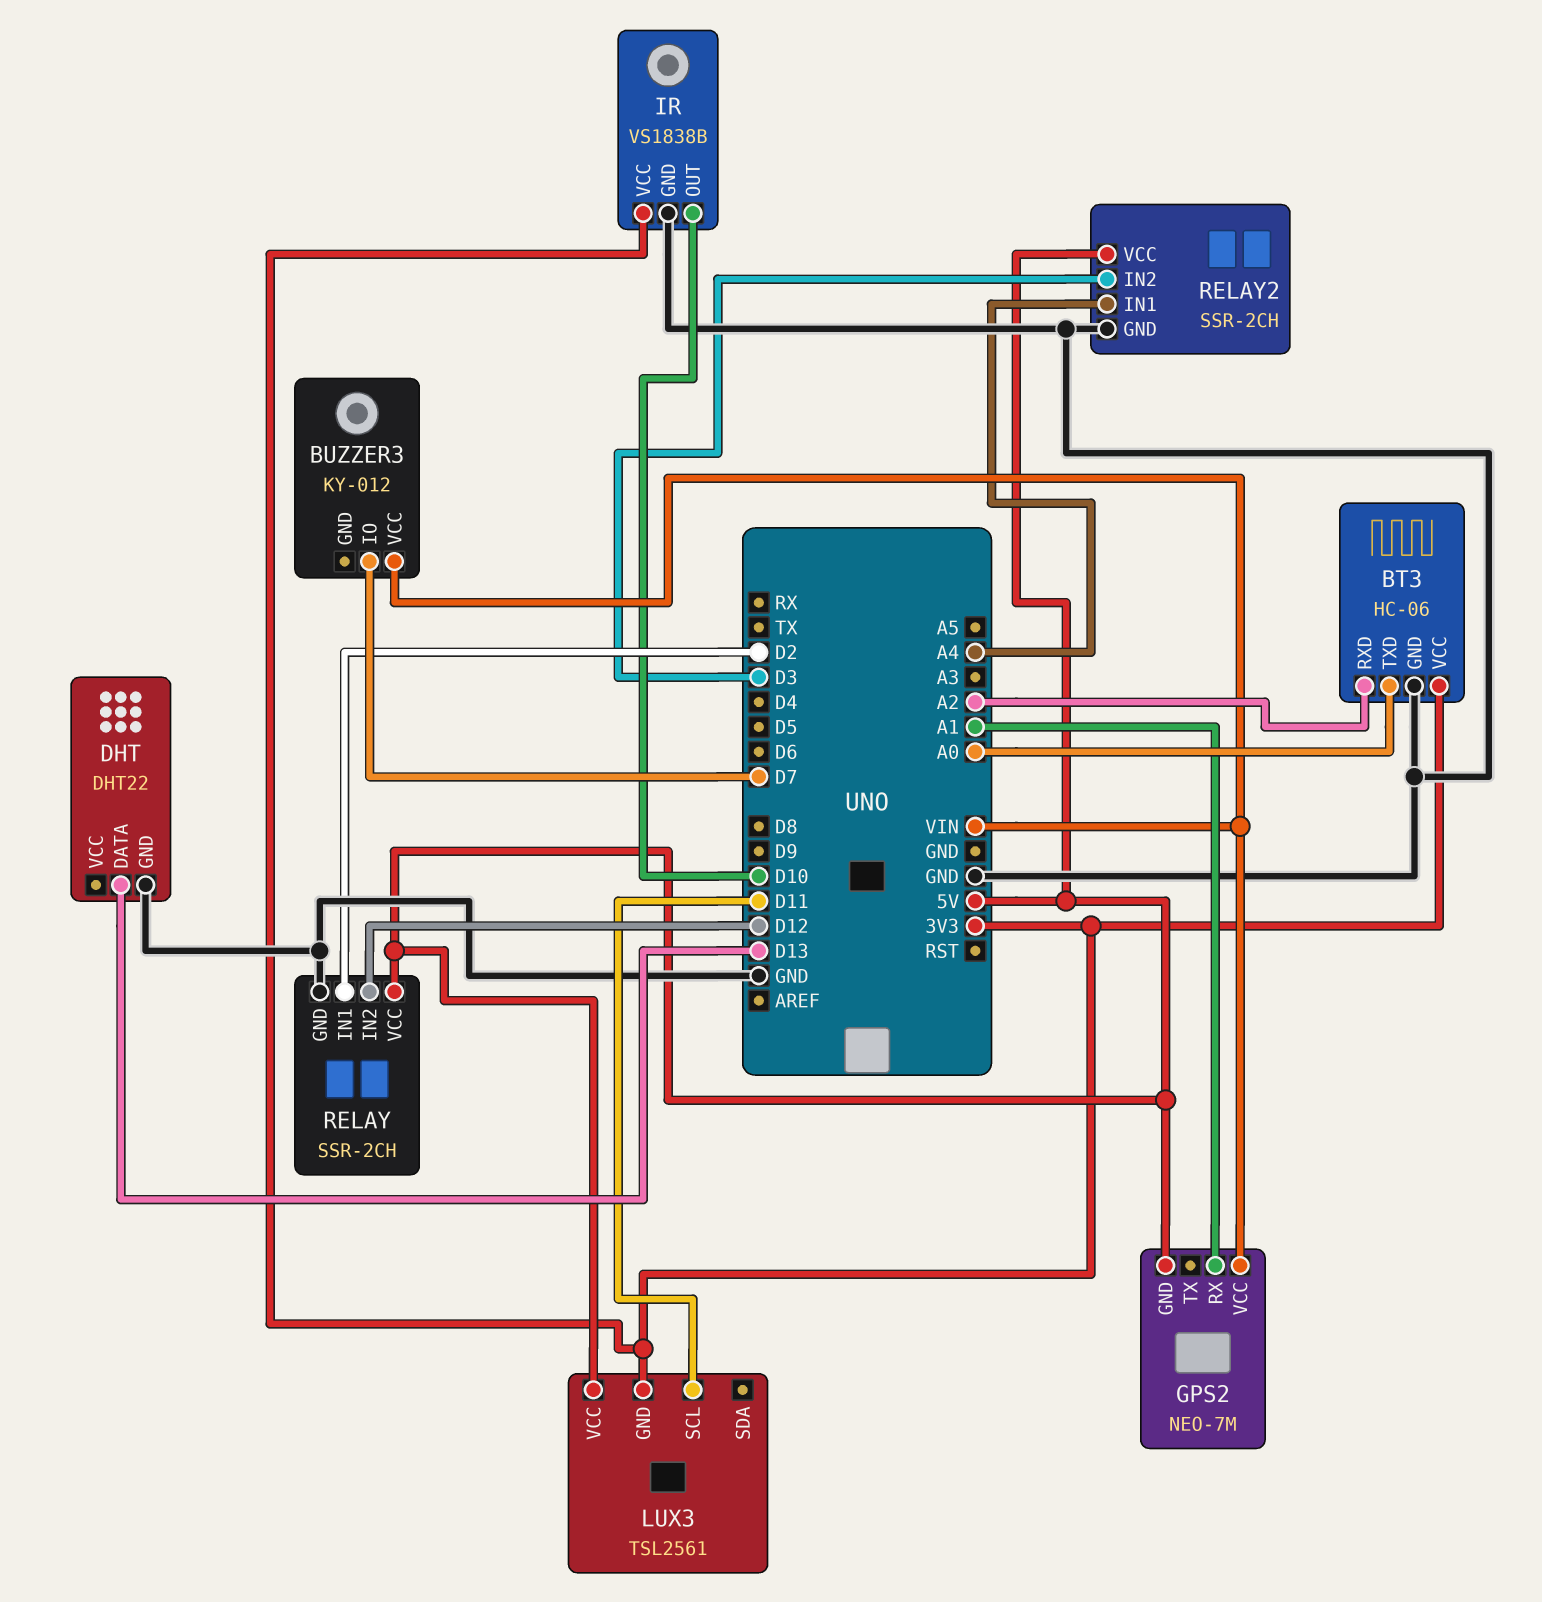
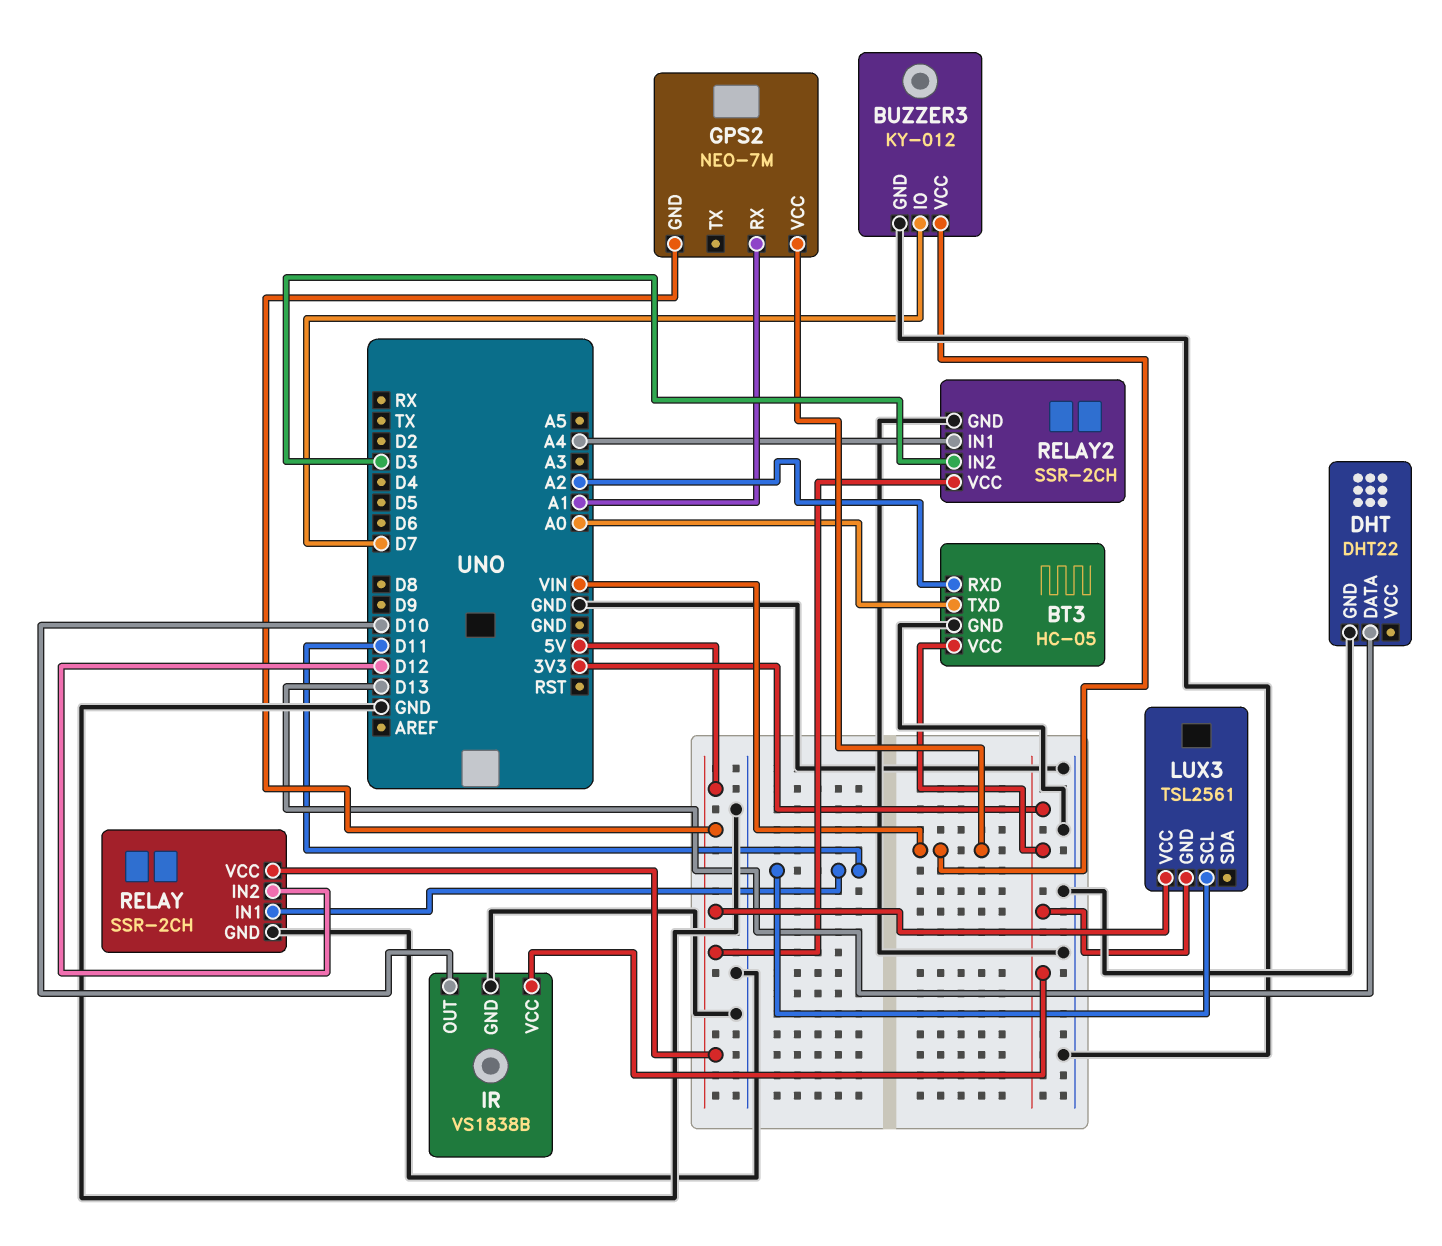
BT3: HC-06 -> HC-05
BUZZER3 pin GND: none -> GND
RELAY pin IN1: D2 -> D11

